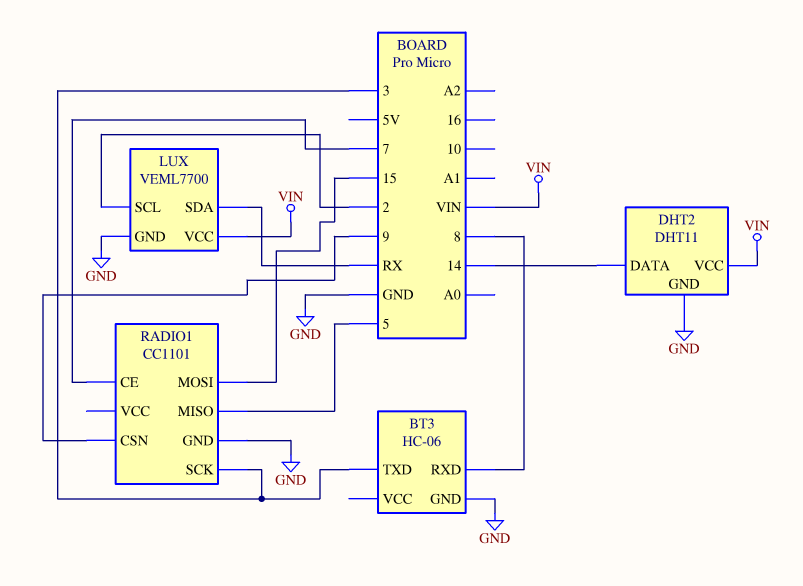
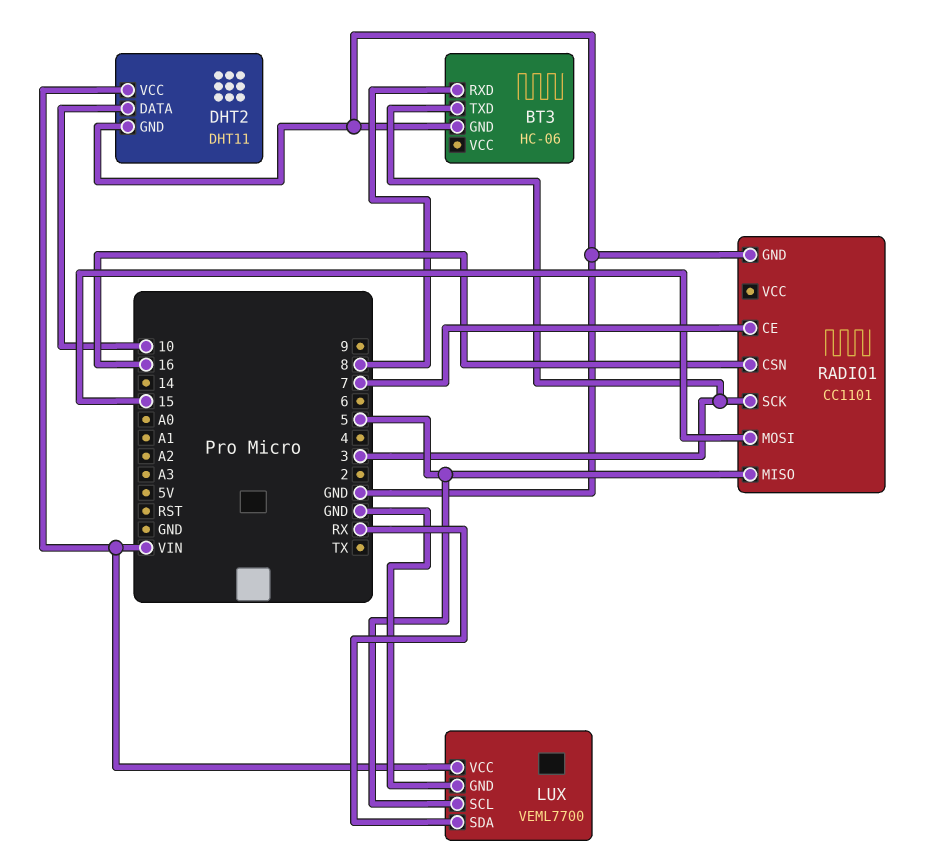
DHT2 pin DATA: 14 -> 10
LUX pin SCL: 2 -> 5
RADIO1 pin CSN: 9 -> 16

